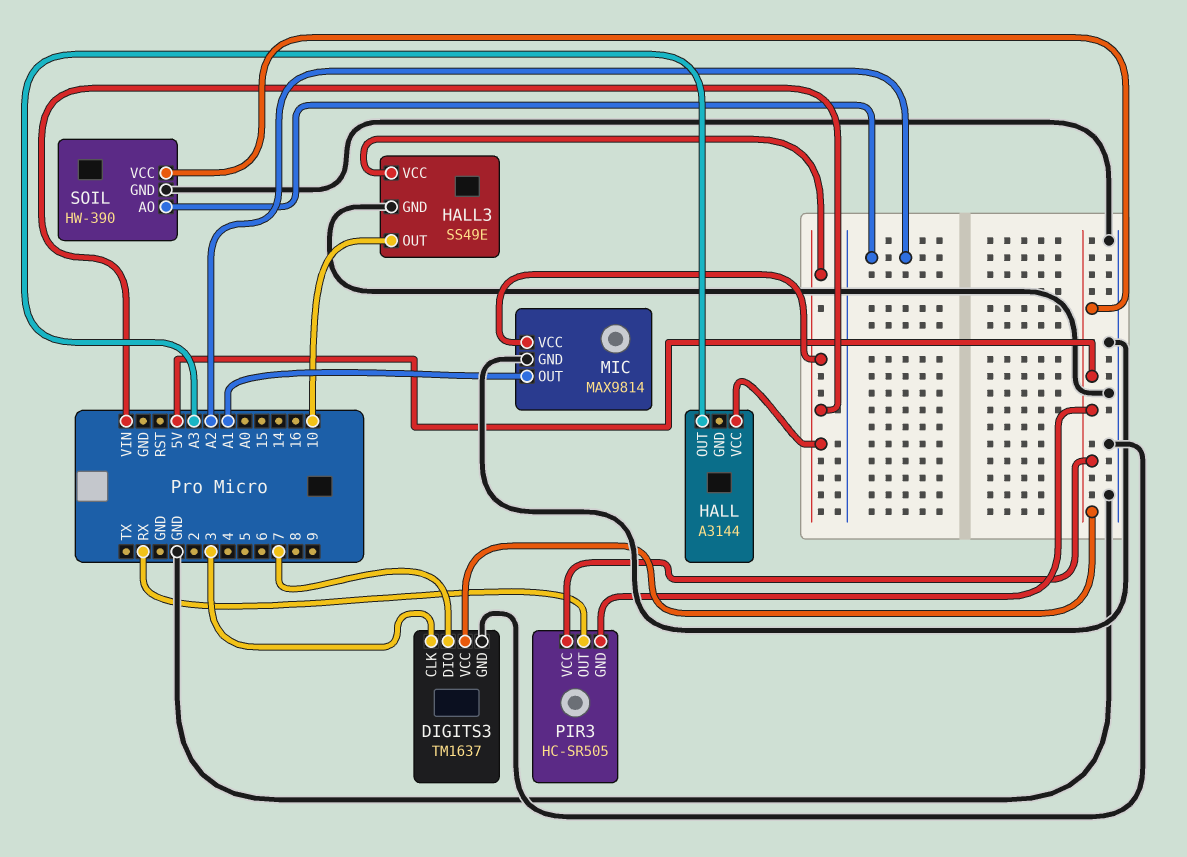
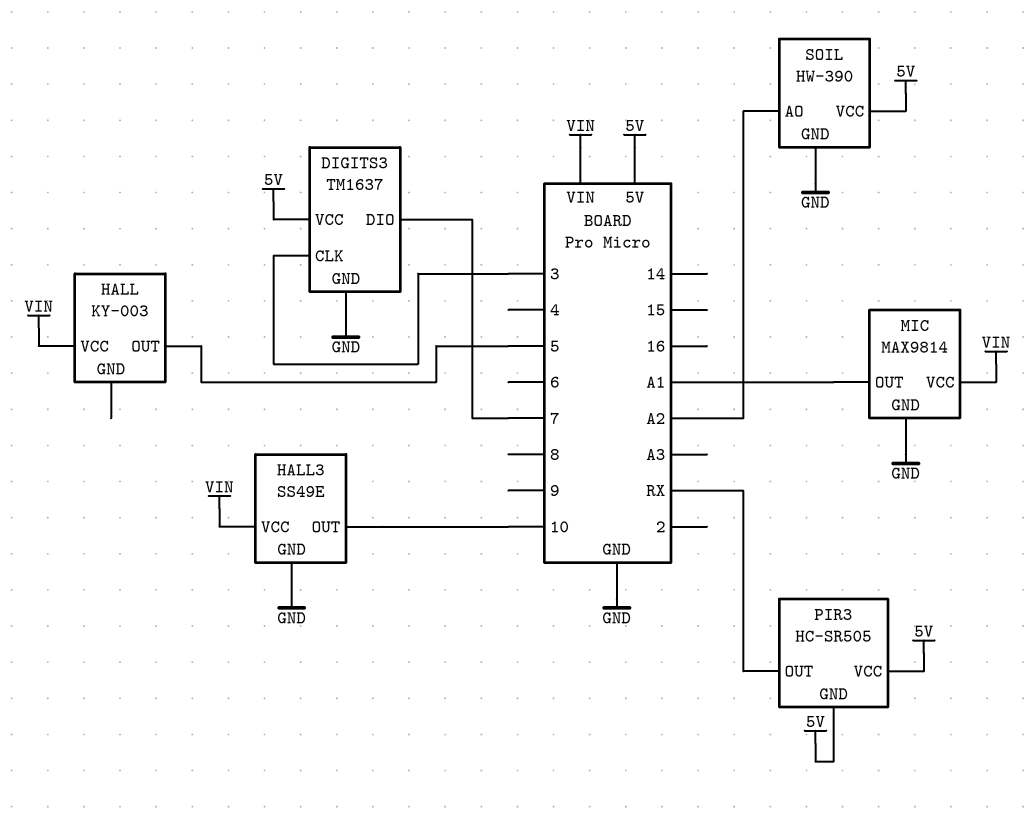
HALL: A3144 -> KY-003
HALL pin OUT: A3 -> 5

